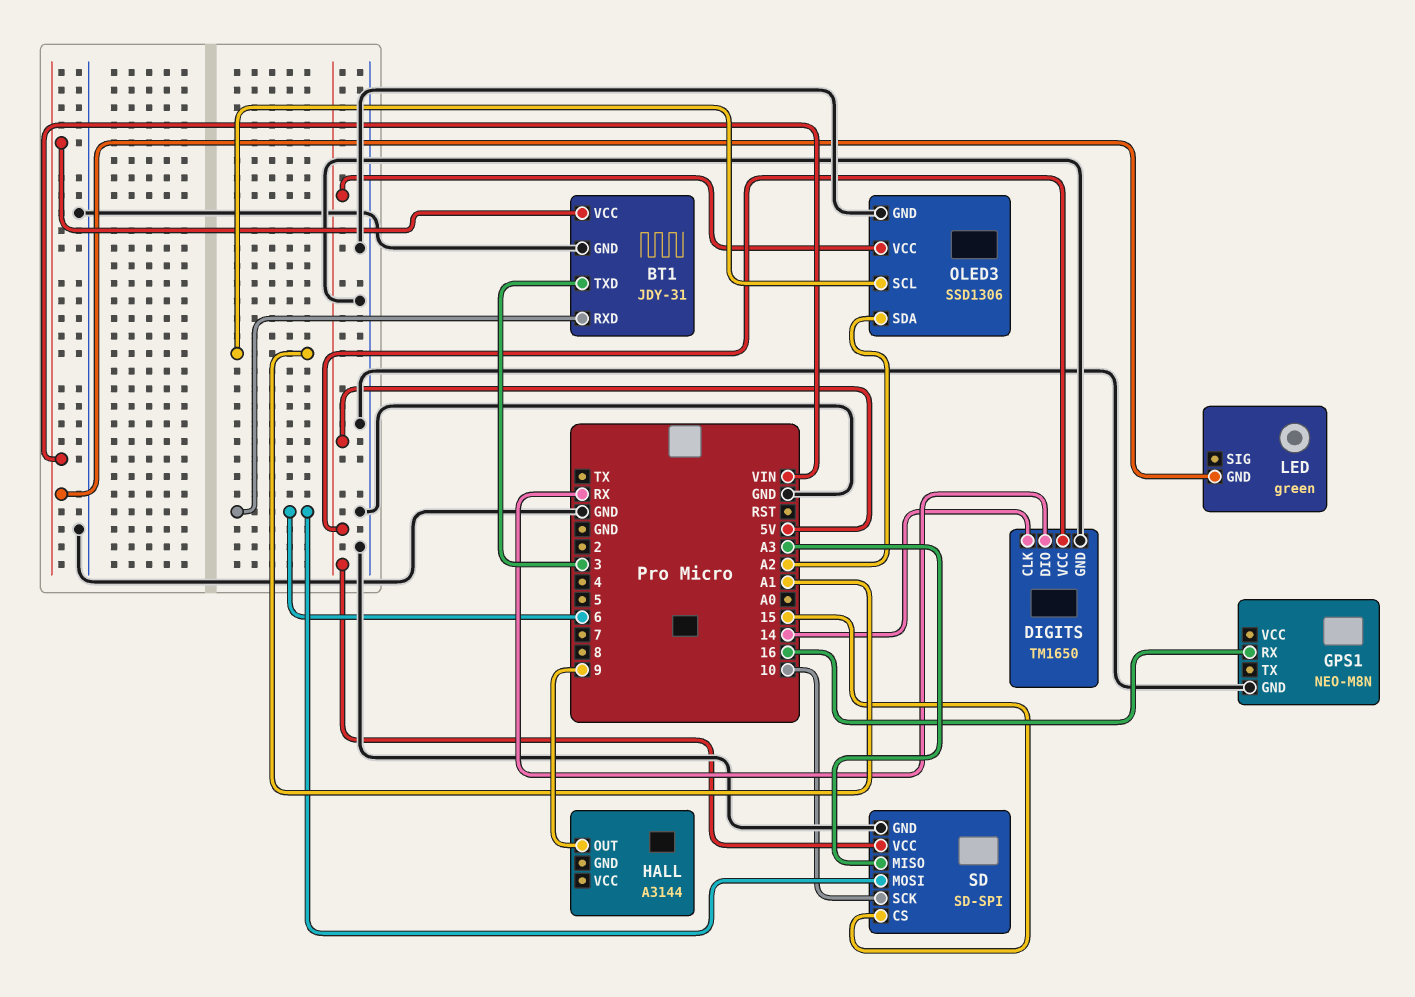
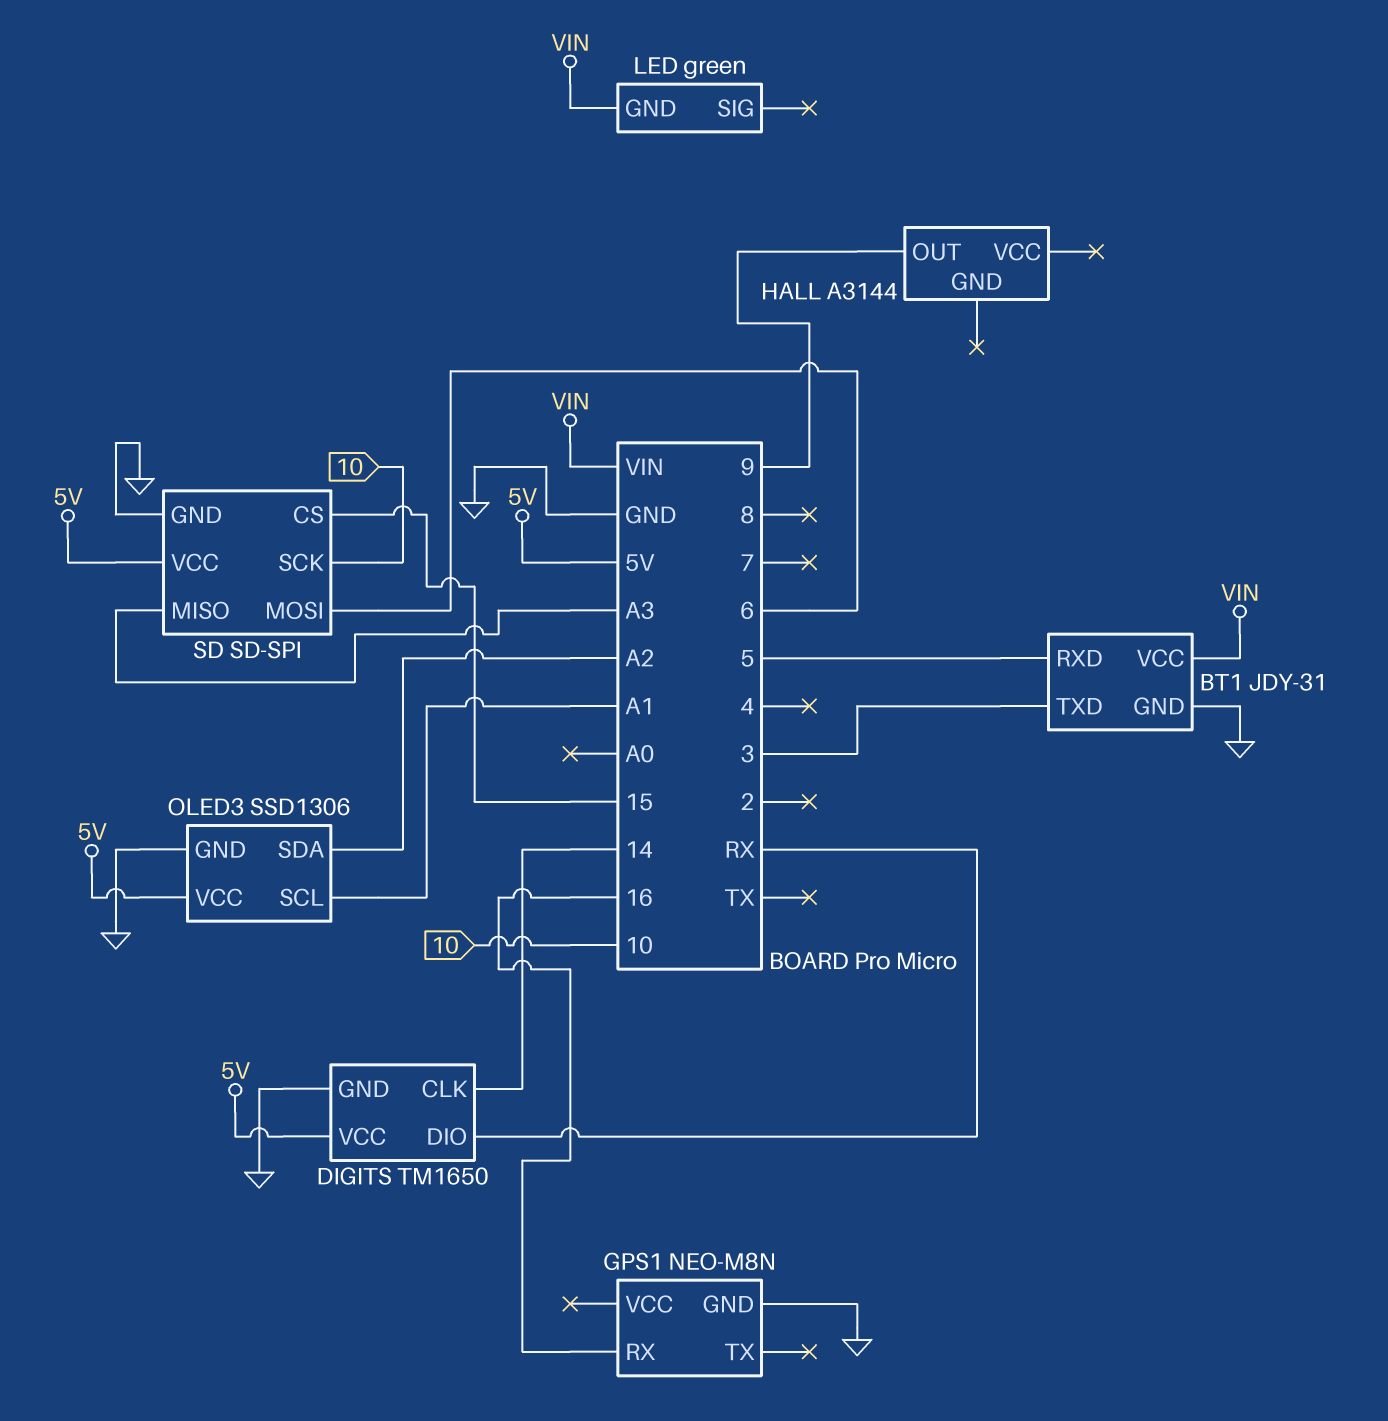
BT1 pin RXD: 6 -> 5

